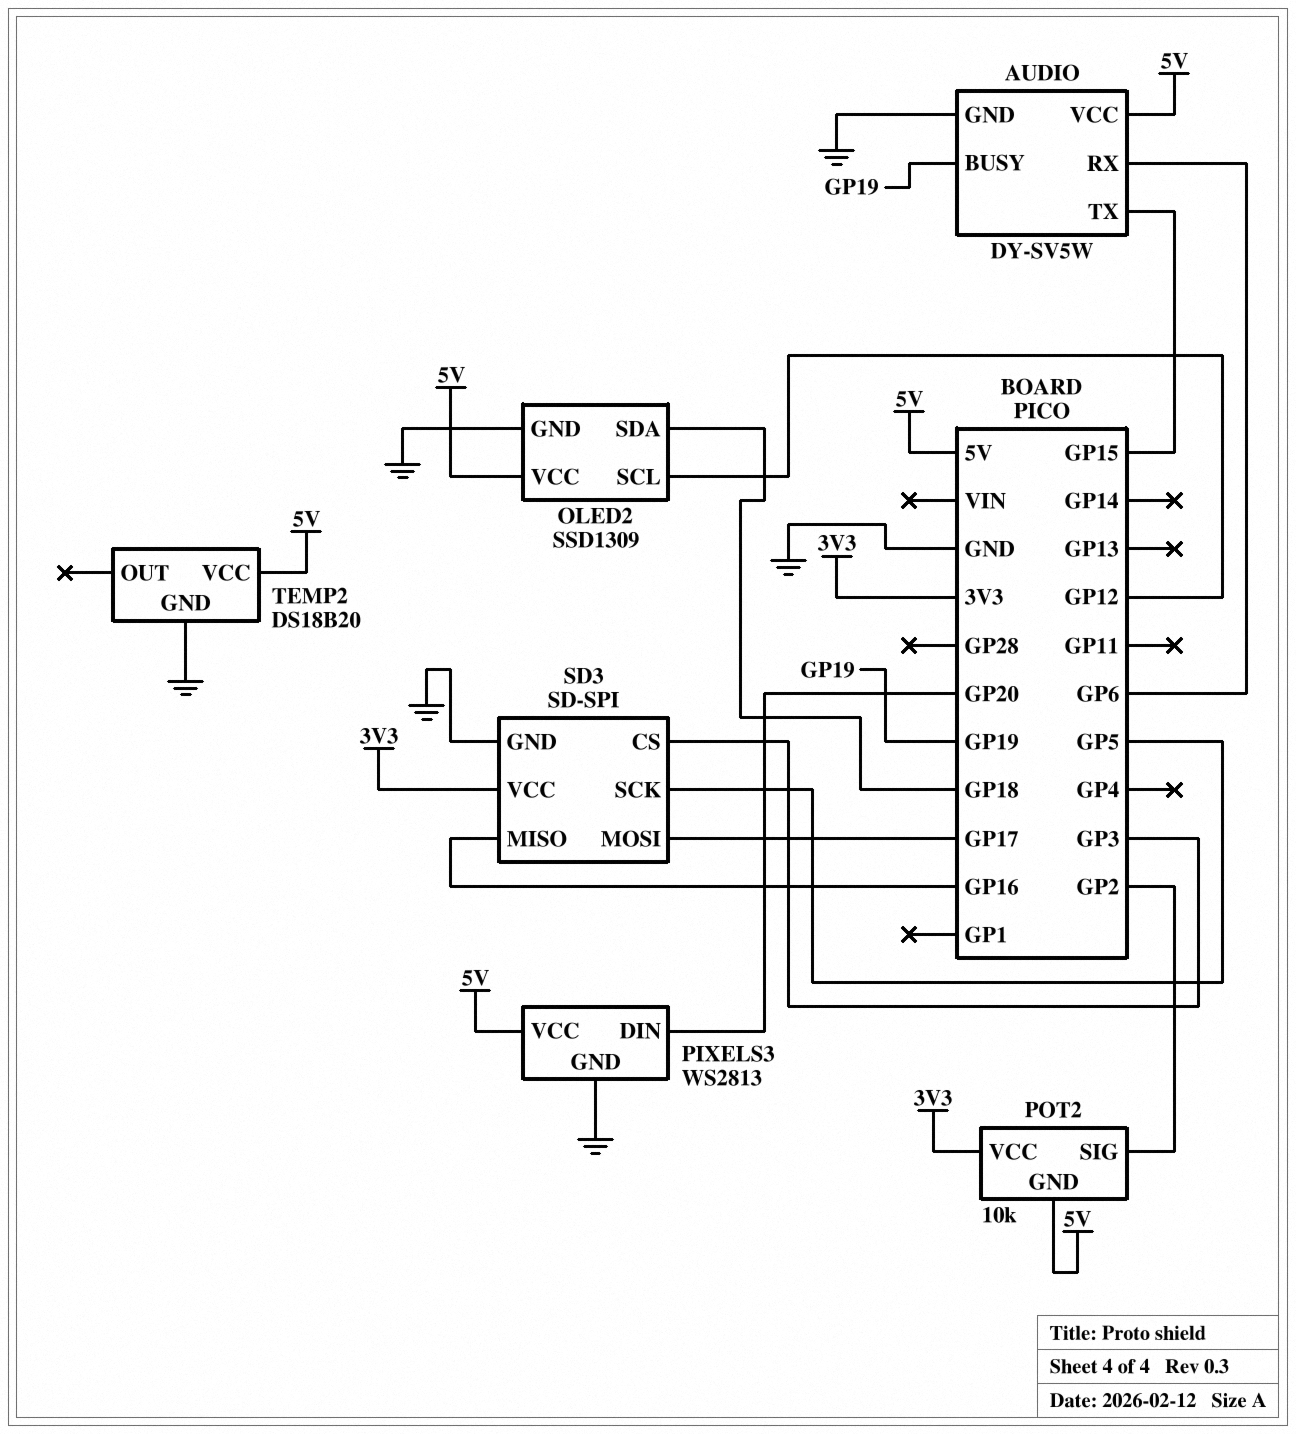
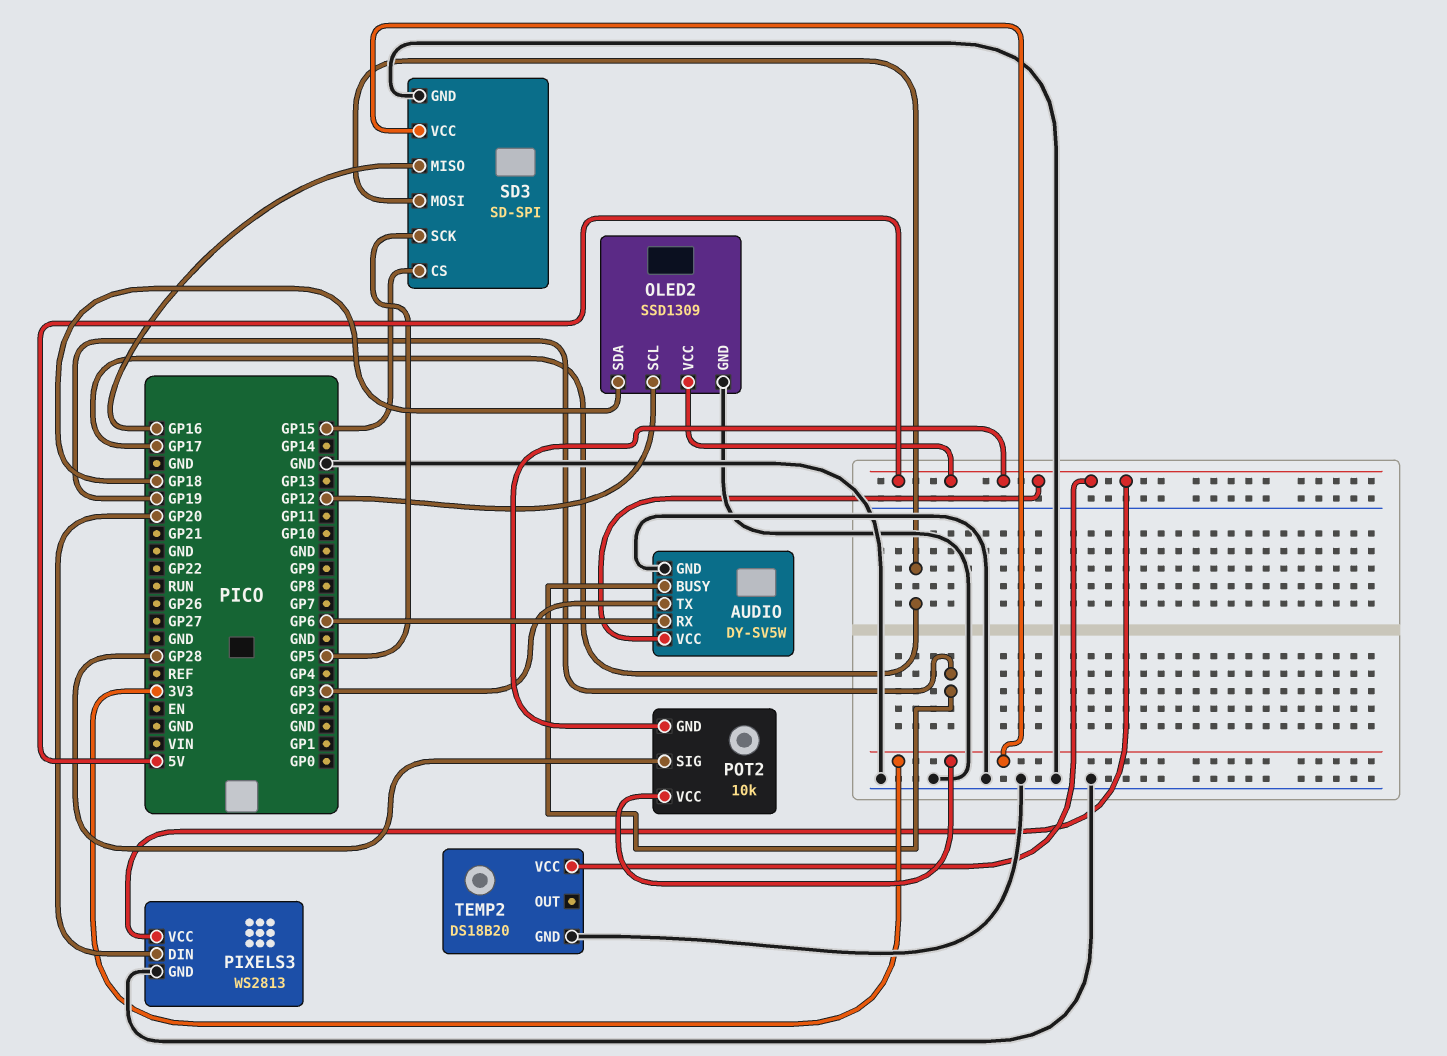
AUDIO pin TX: GP15 -> GP3
POT2 pin SIG: GP2 -> GP28
SD3 pin CS: GP3 -> GP15

